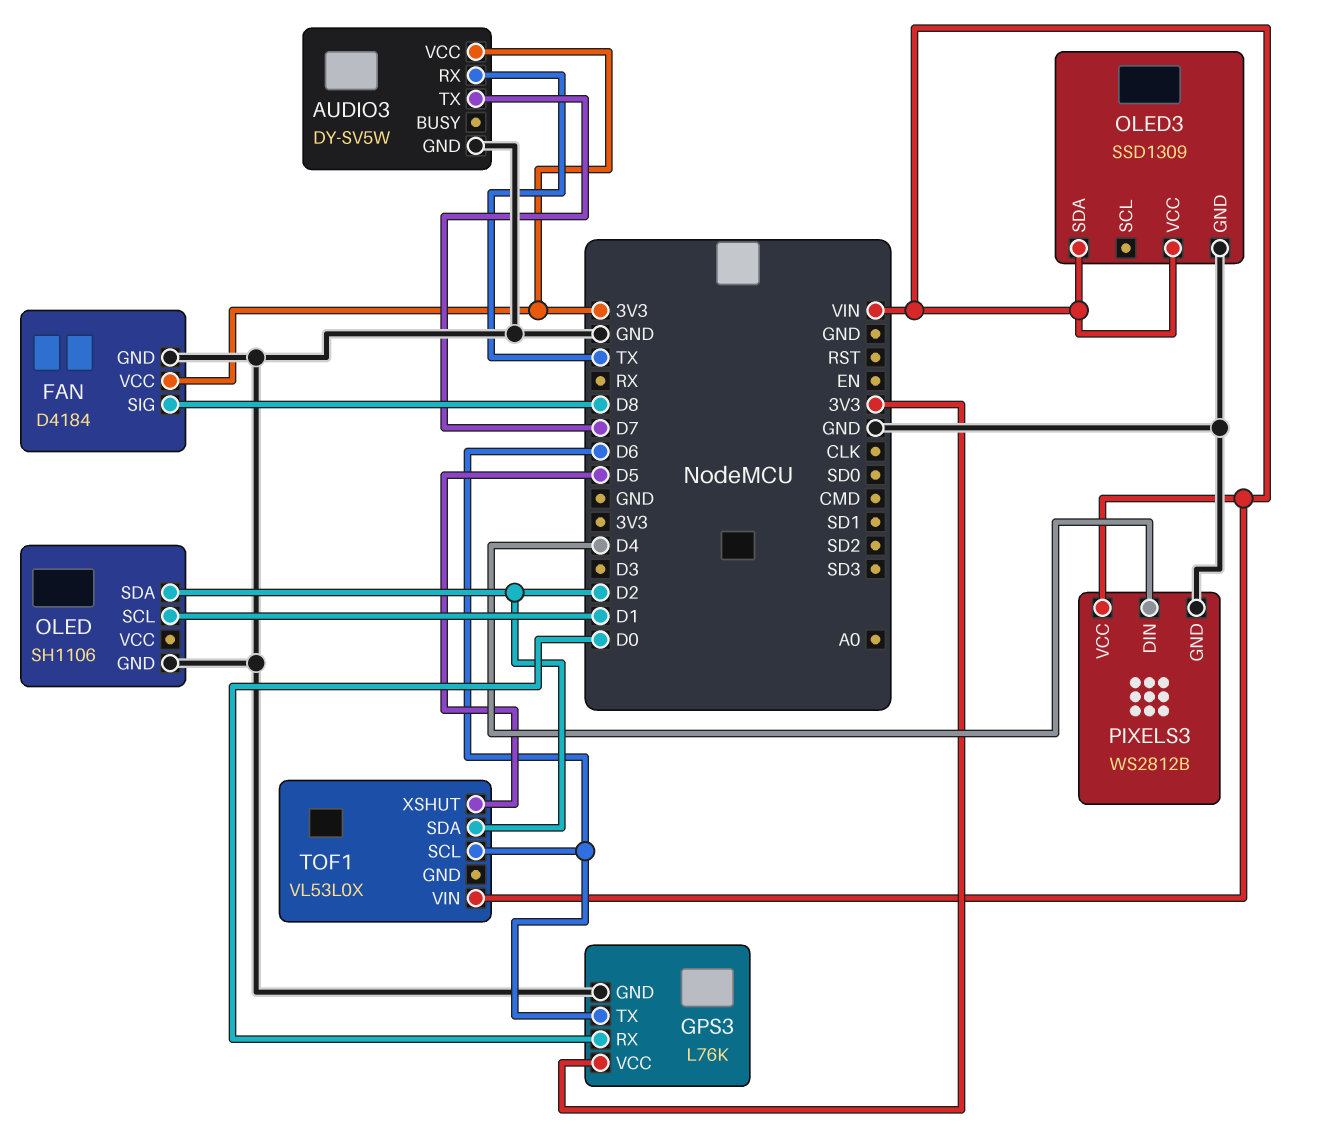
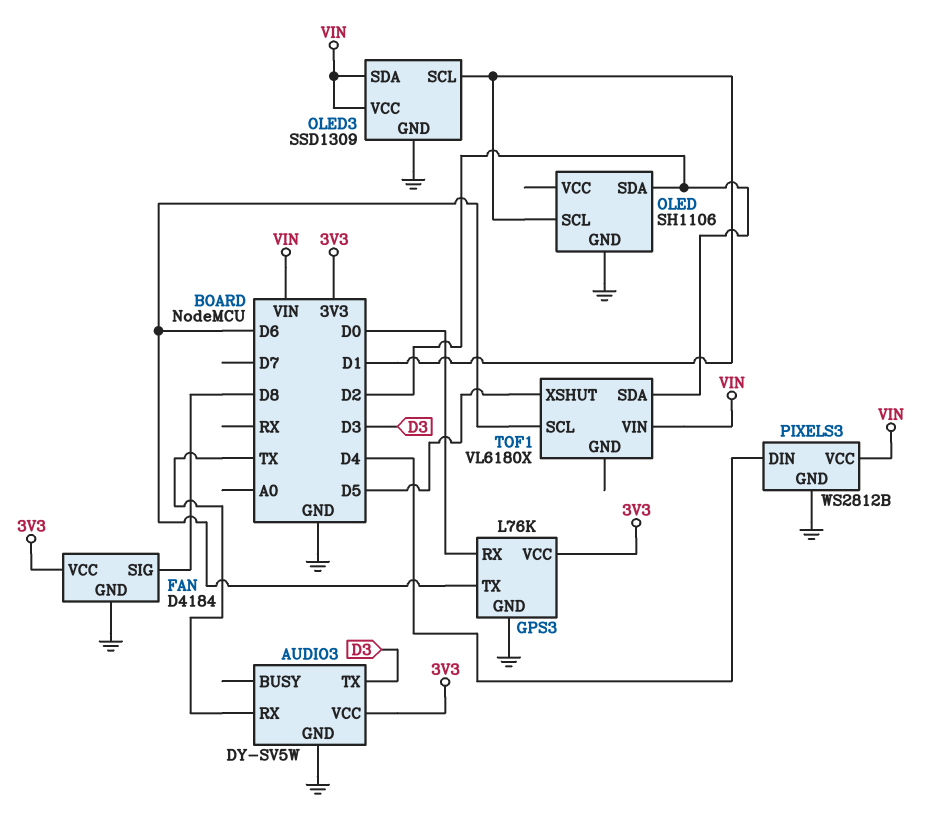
AUDIO3 pin TX: D7 -> D3
OLED3 pin SCL: none -> D1
TOF1: VL53L0X -> VL6180X

